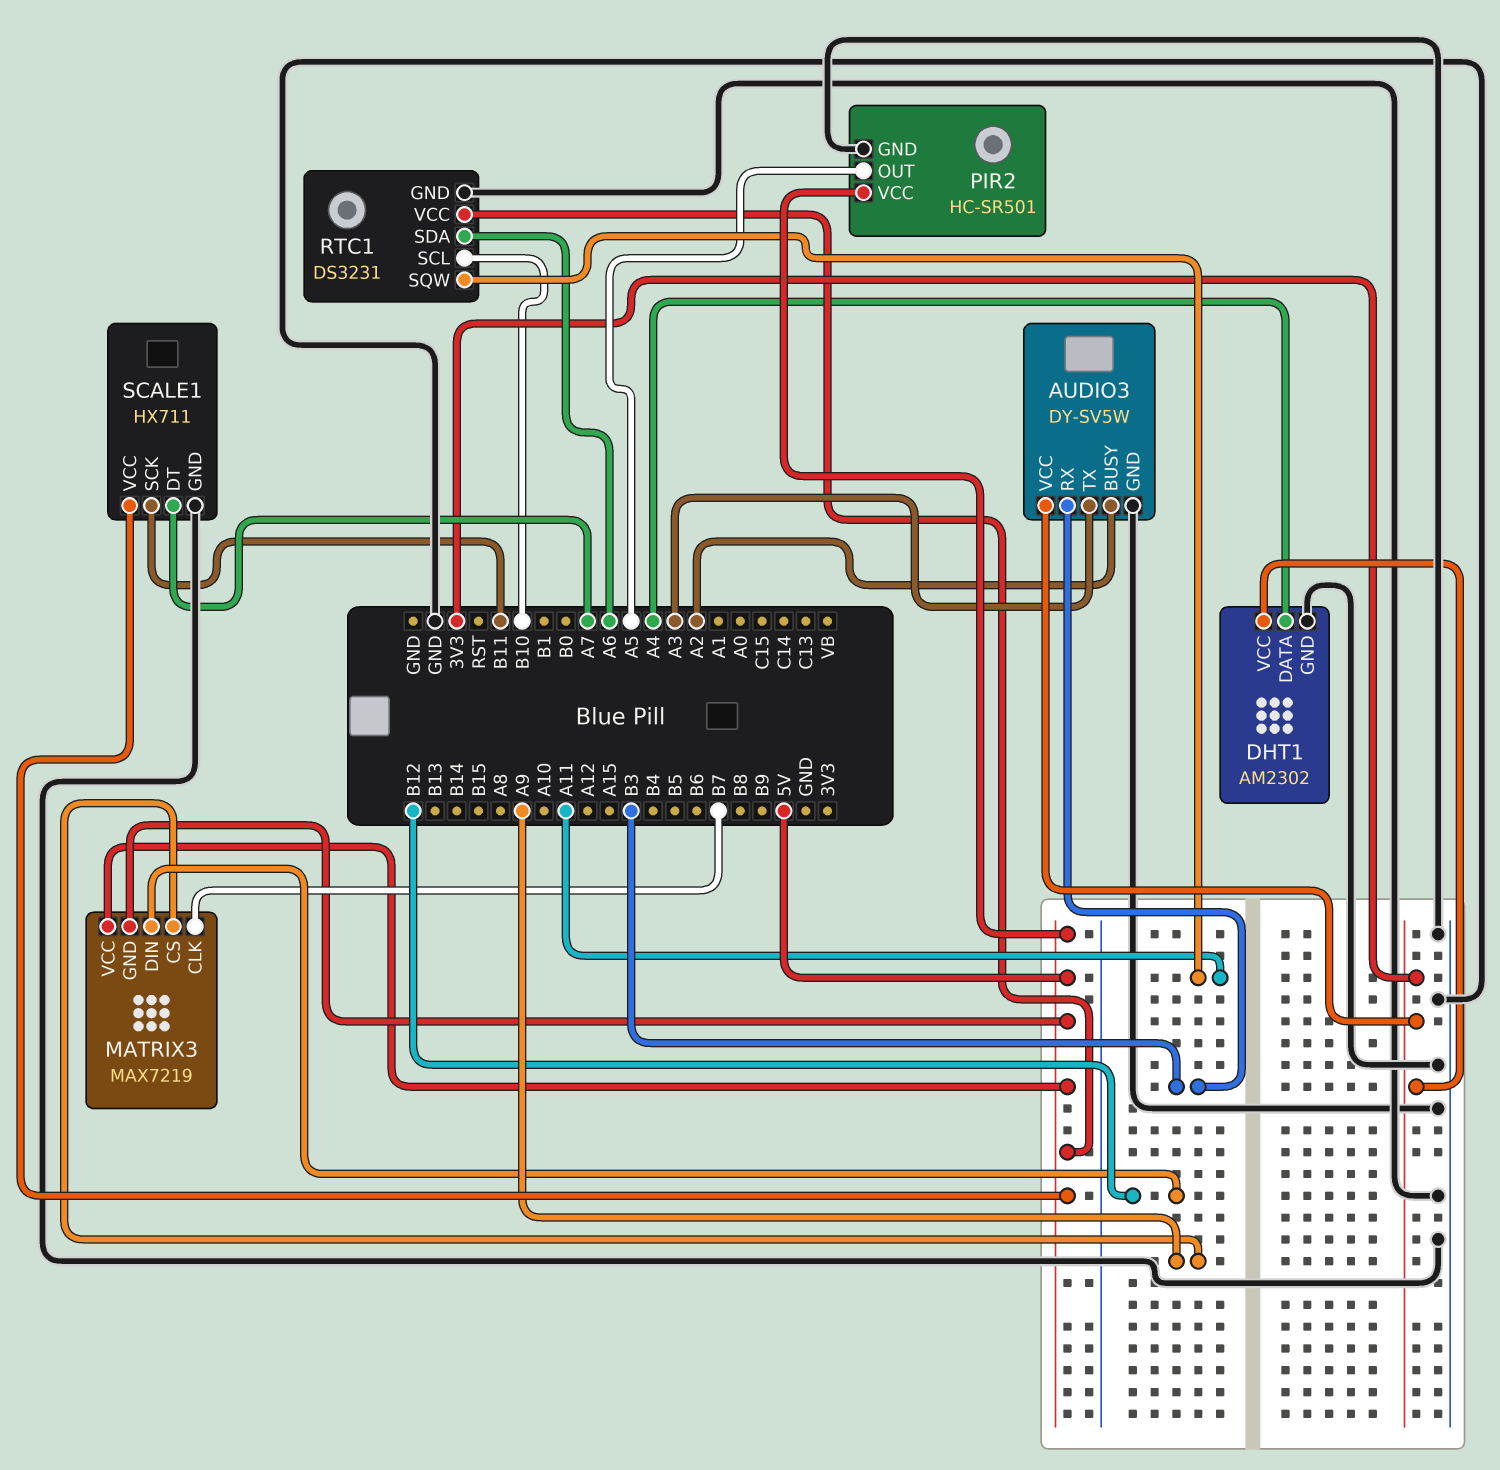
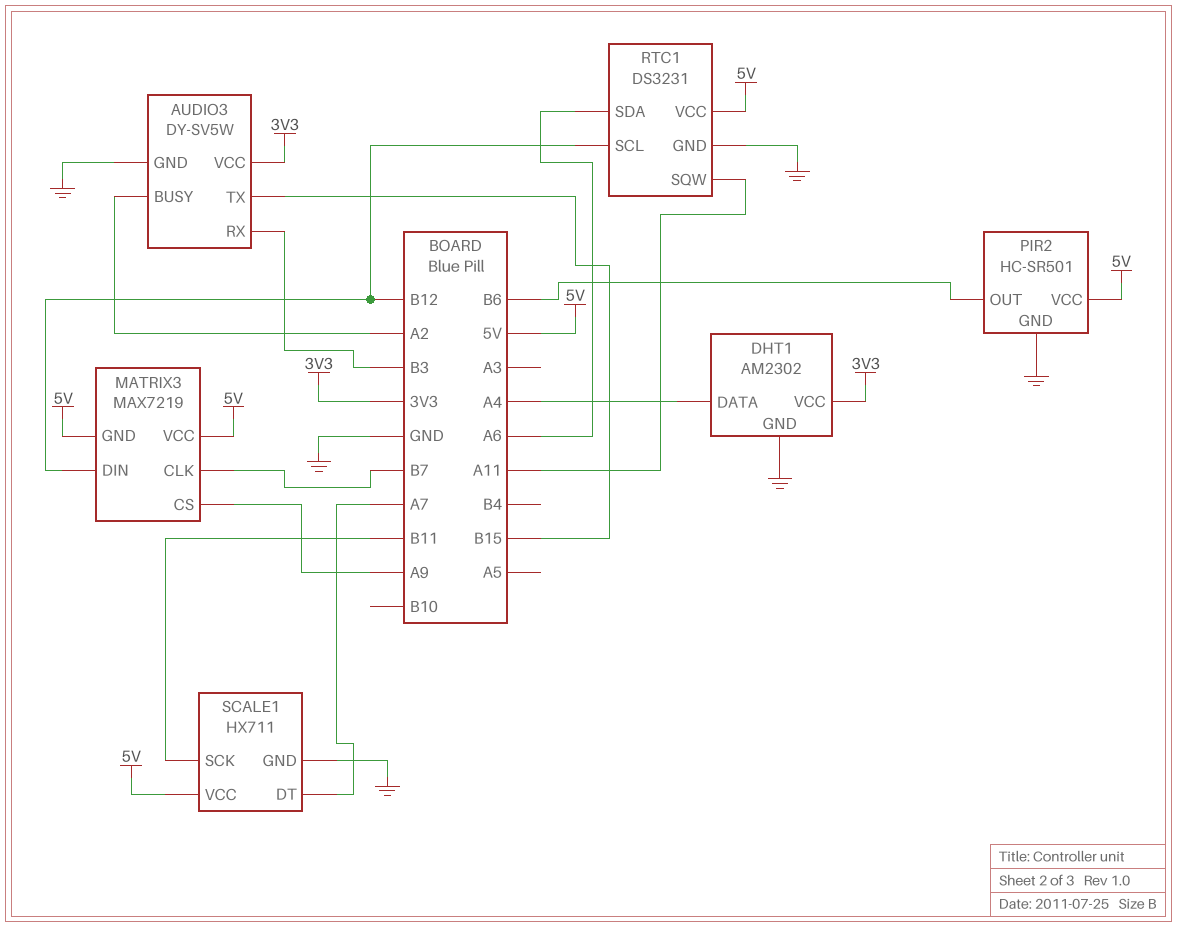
AUDIO3 pin TX: A3 -> B15
PIR2 pin OUT: A5 -> B6
RTC1 pin SCL: B10 -> B12

